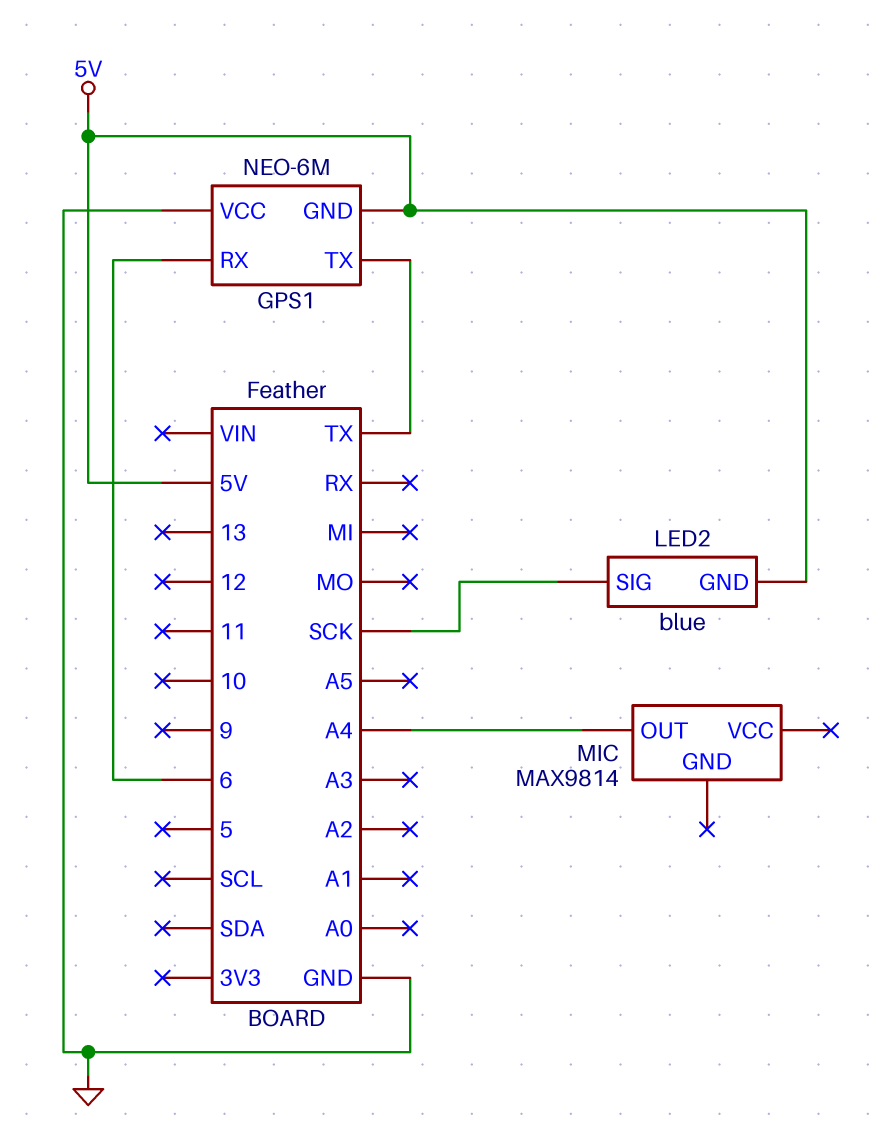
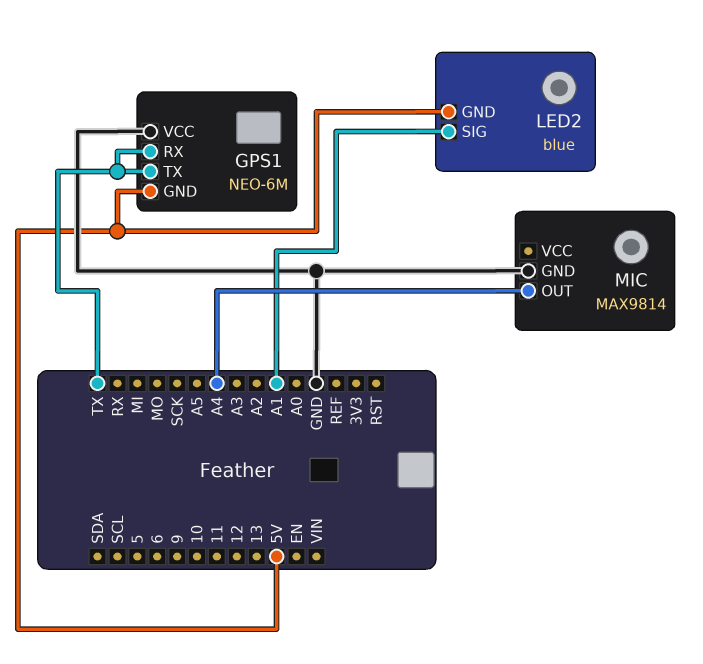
GPS1 pin RX: 6 -> TX
LED2 pin SIG: SCK -> A1
MIC pin GND: none -> GND

